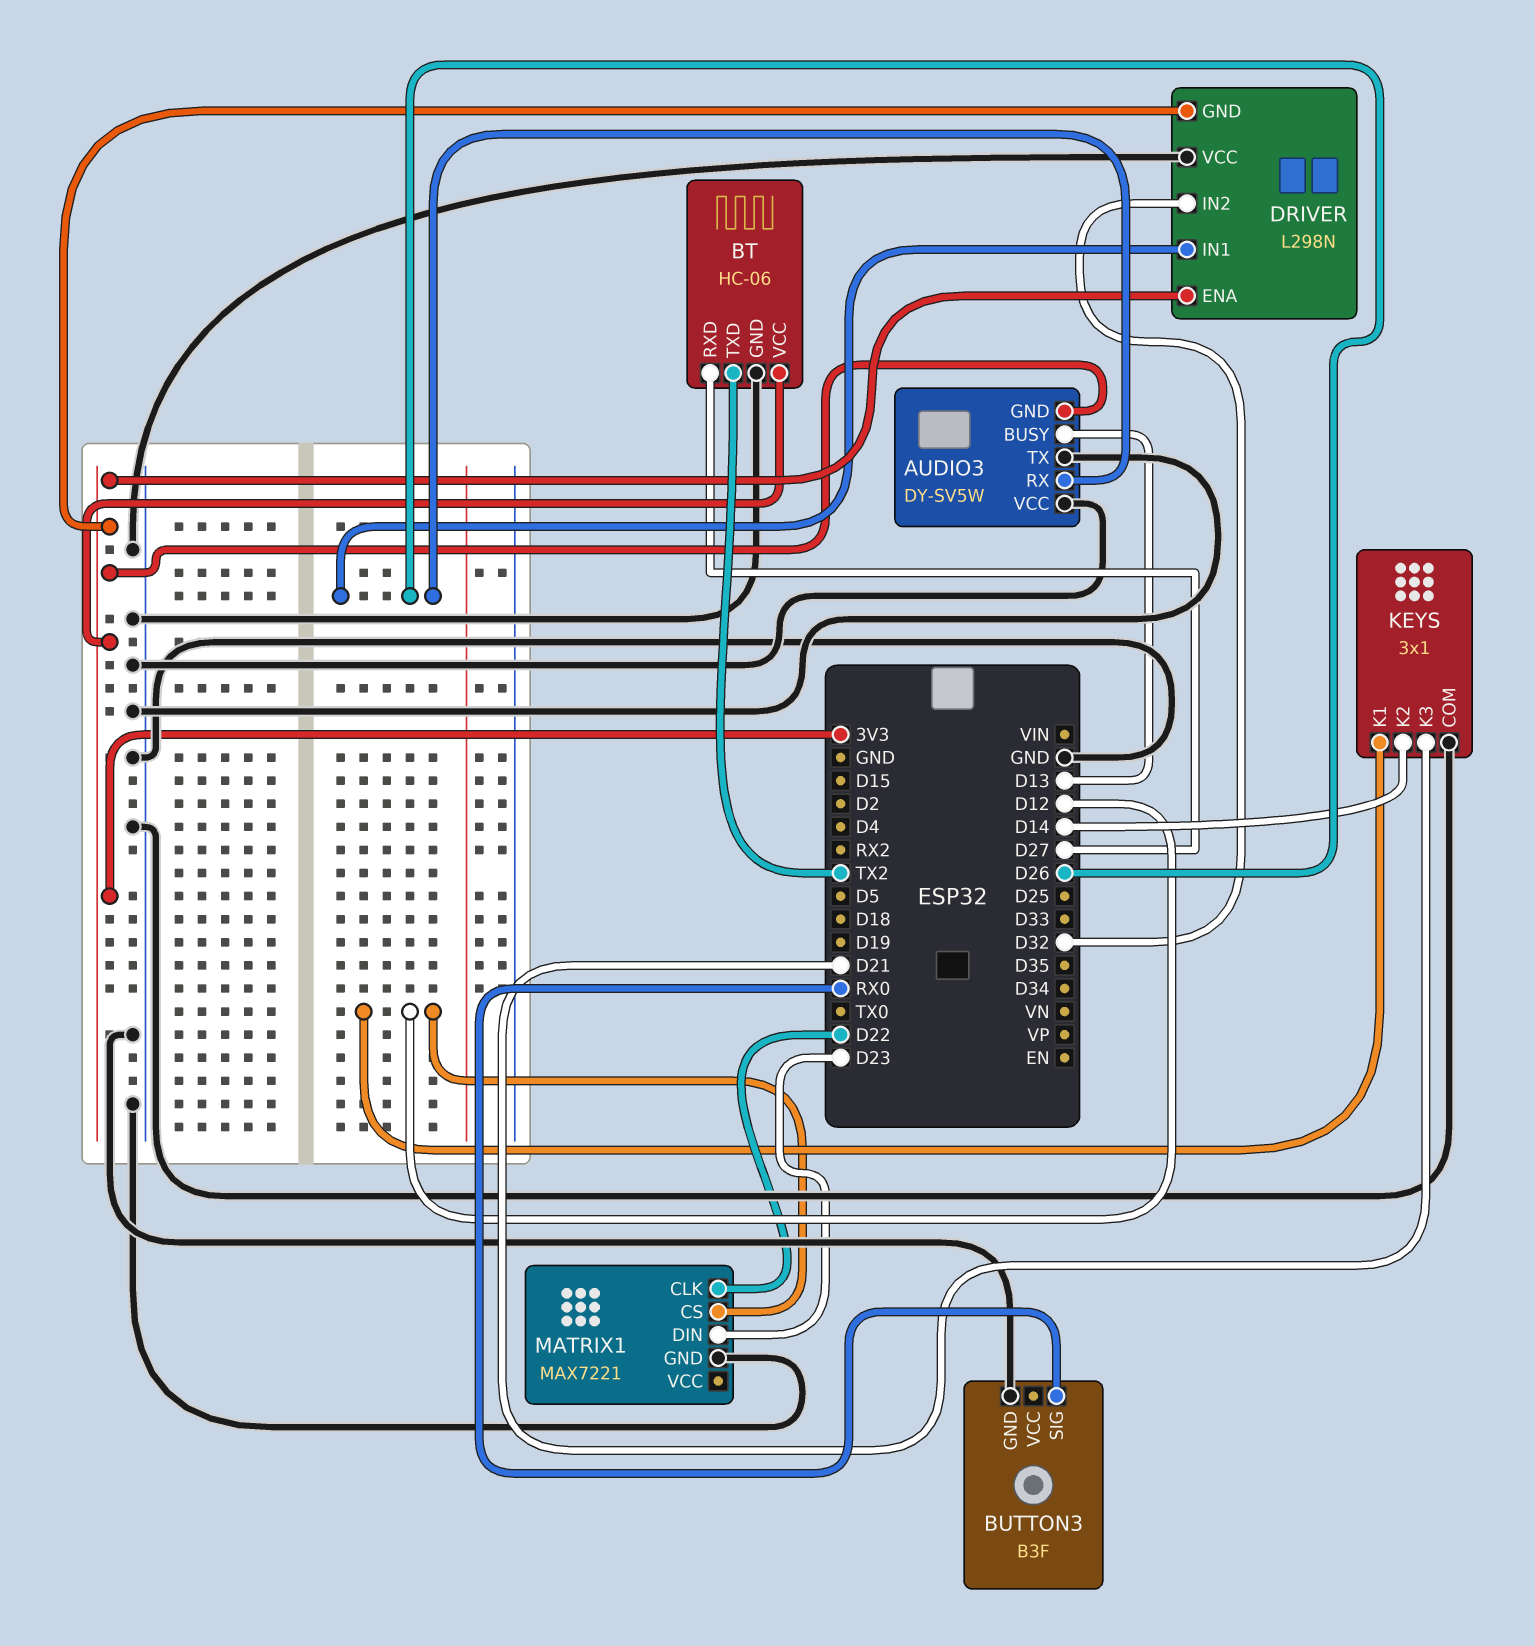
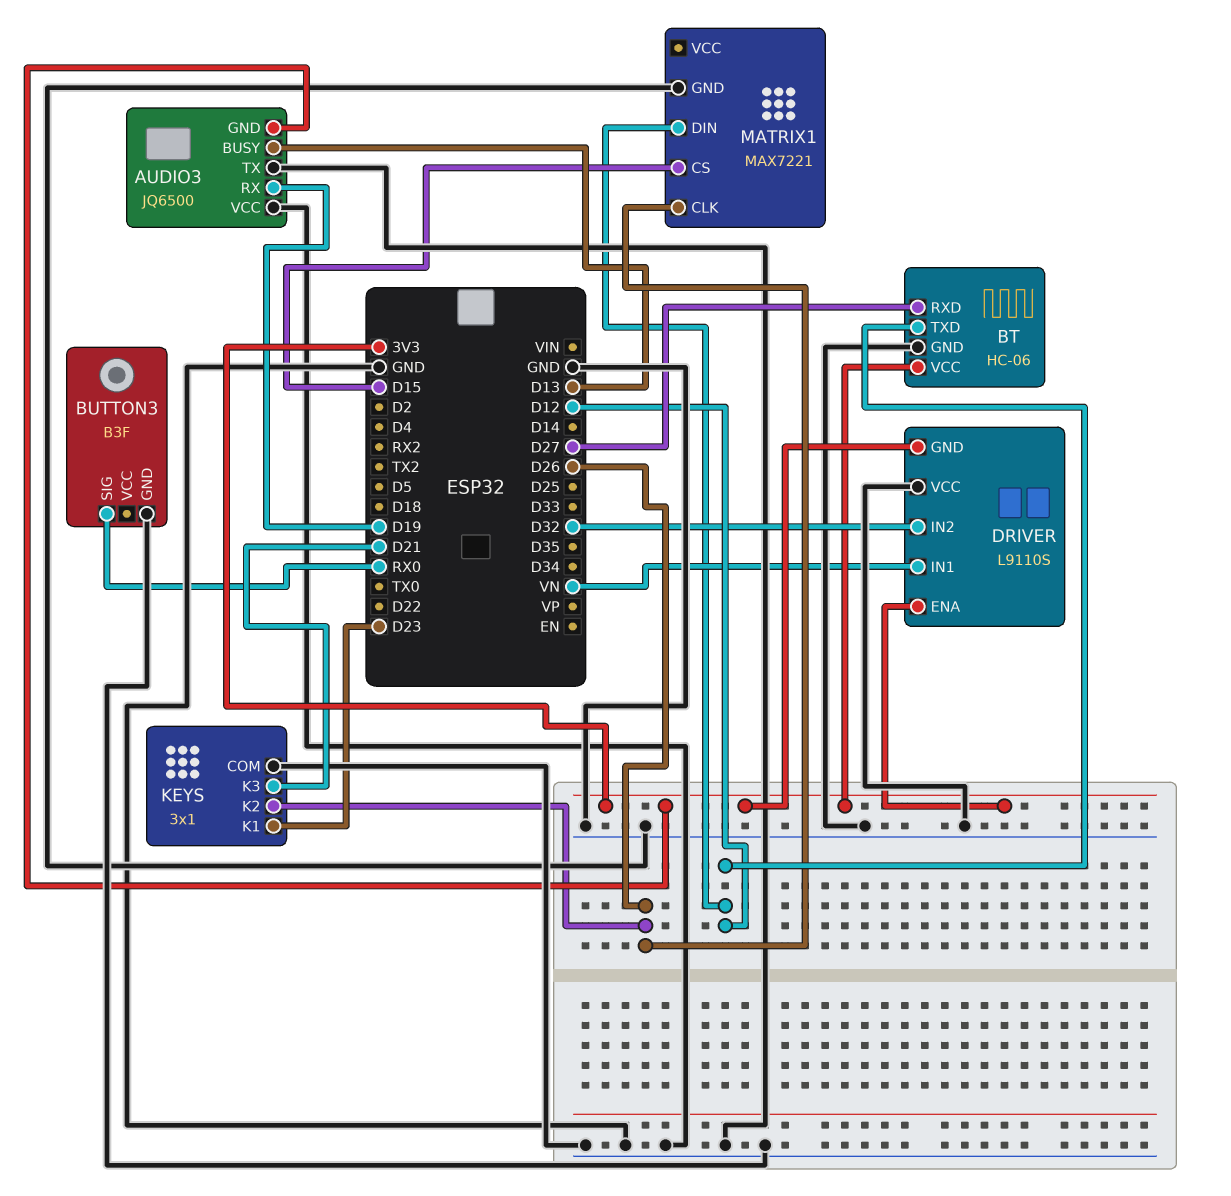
AUDIO3: DY-SV5W -> JQ6500
AUDIO3 pin RX: D26 -> D19
BT pin TXD: TX2 -> D12
DRIVER: L298N -> L9110S
DRIVER pin IN1: D26 -> VN
KEYS pin K1: D12 -> D23
KEYS pin K2: D14 -> D26
MATRIX1 pin CLK: D22 -> D26
MATRIX1 pin CS: D12 -> D15
MATRIX1 pin DIN: D23 -> D12

